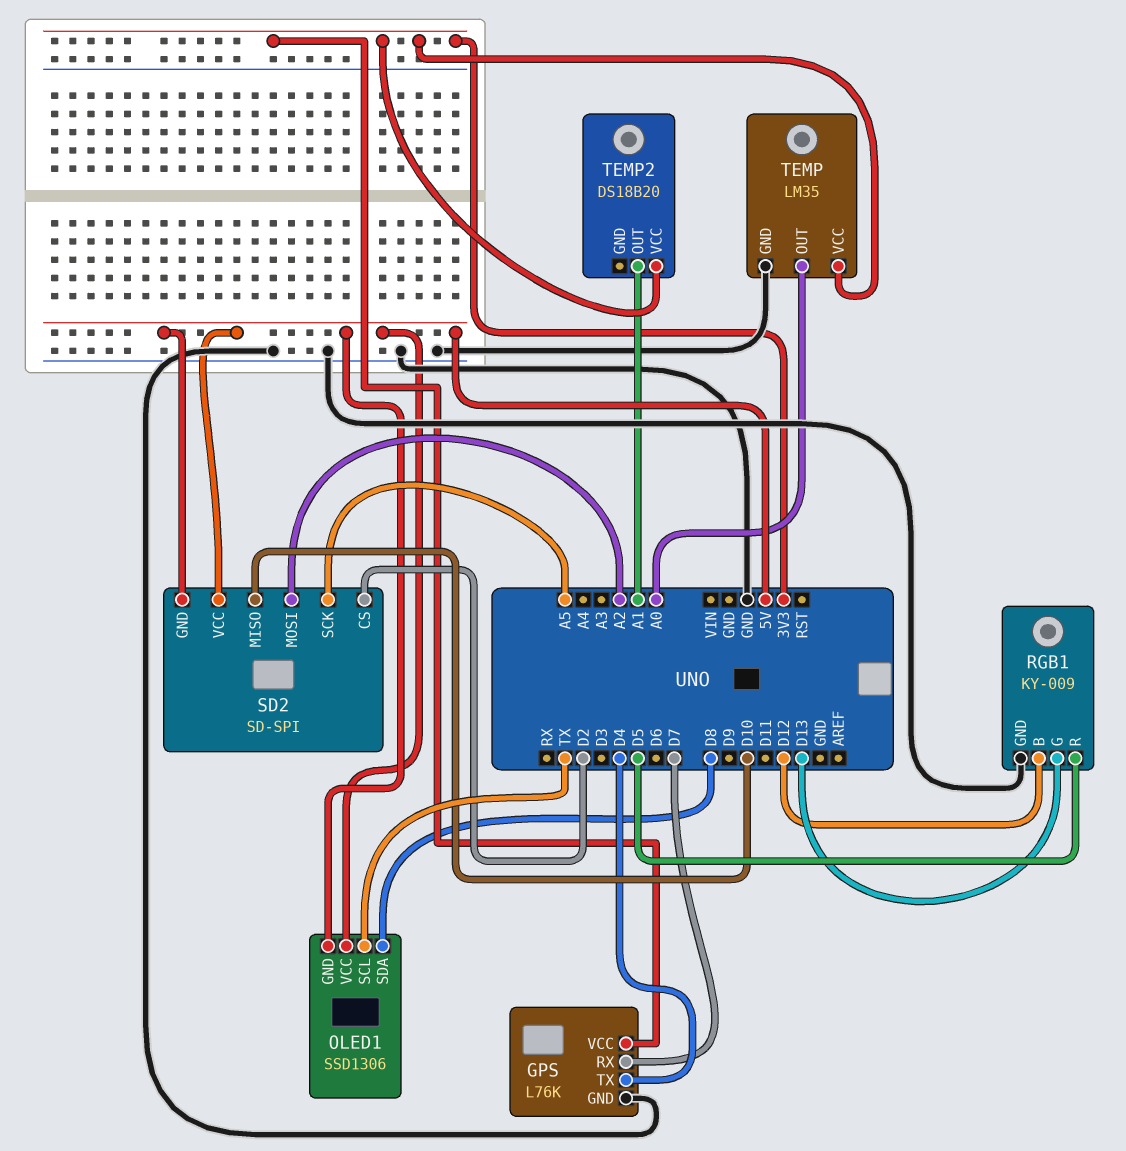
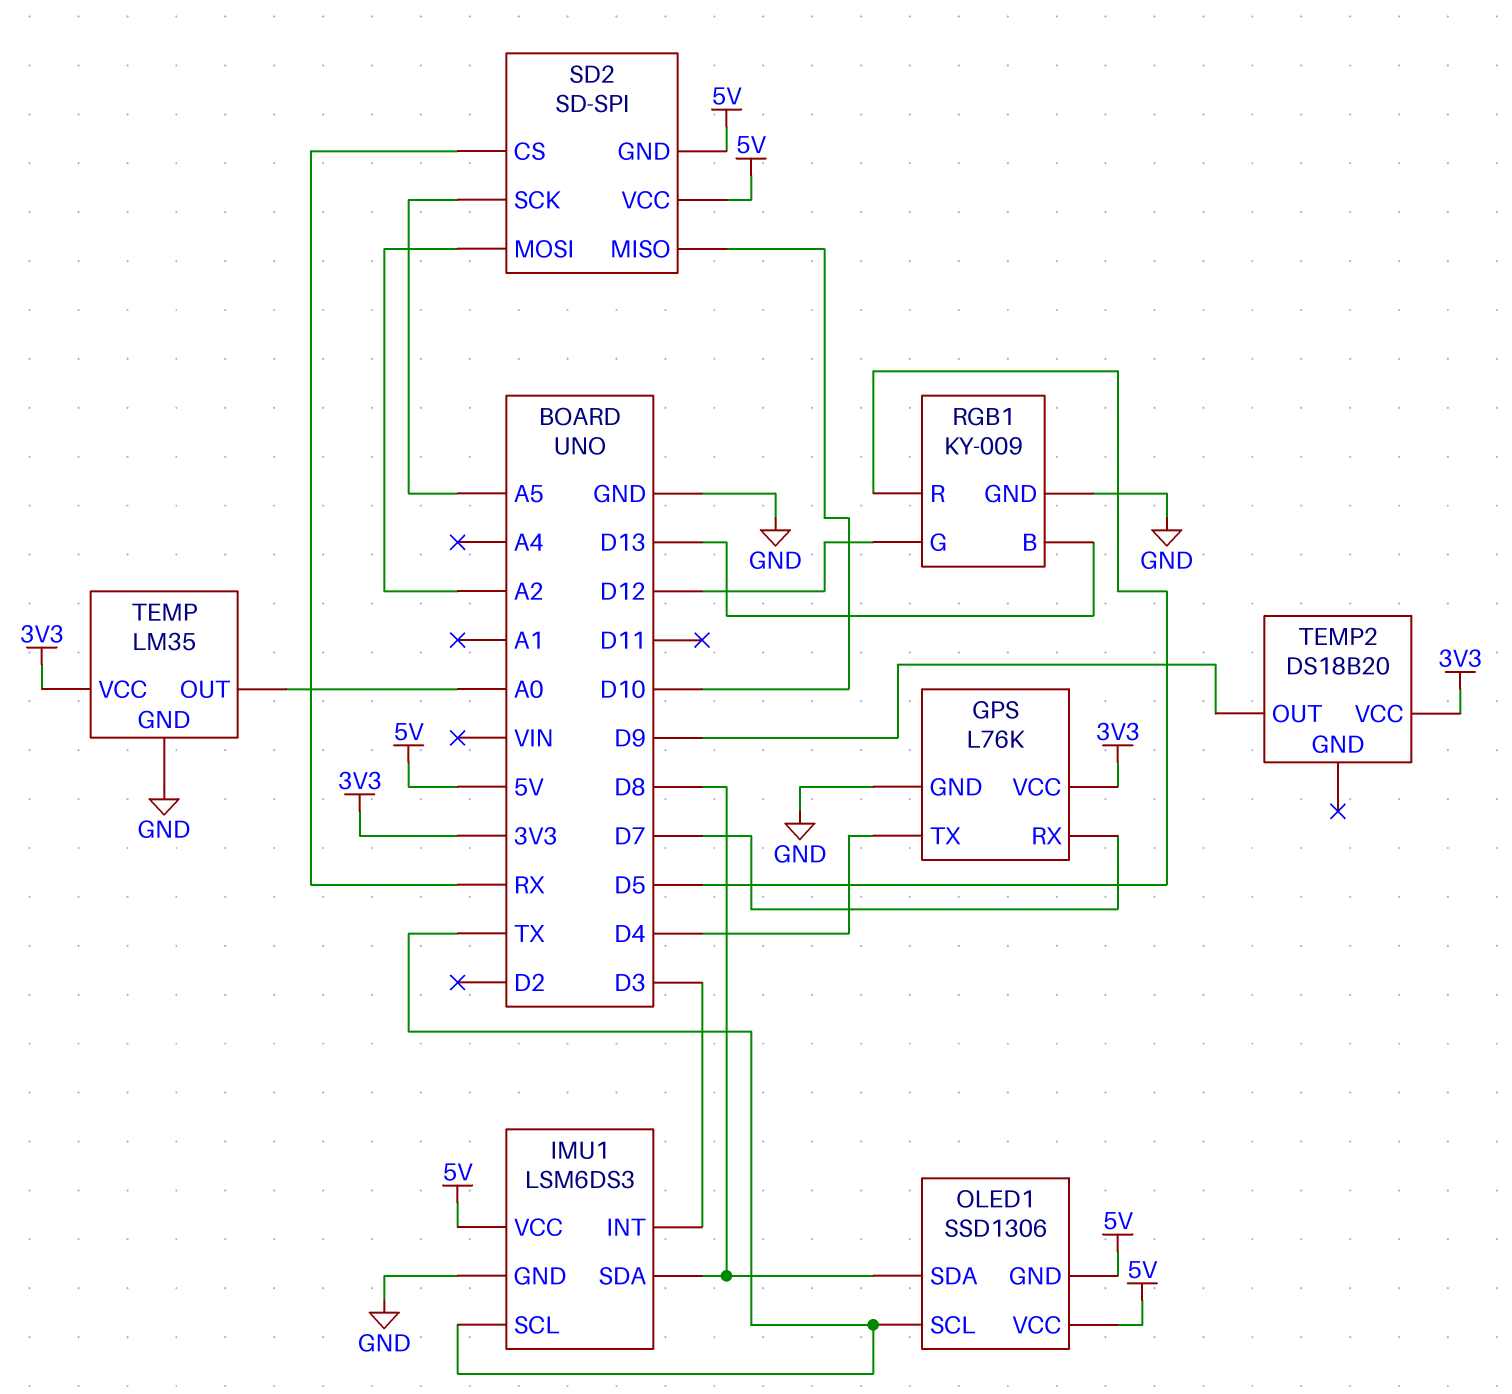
IMU1: none -> LSM6DS3
IMU1 pin GND: none -> GND
IMU1 pin INT: none -> D3
IMU1 pin SCL: none -> TX
IMU1 pin SDA: none -> D8
IMU1 pin VCC: none -> 5V
RGB1 pin B: D12 -> D13
RGB1 pin G: D13 -> D12
SD2 pin CS: D2 -> RX
TEMP2 pin OUT: A1 -> D9

